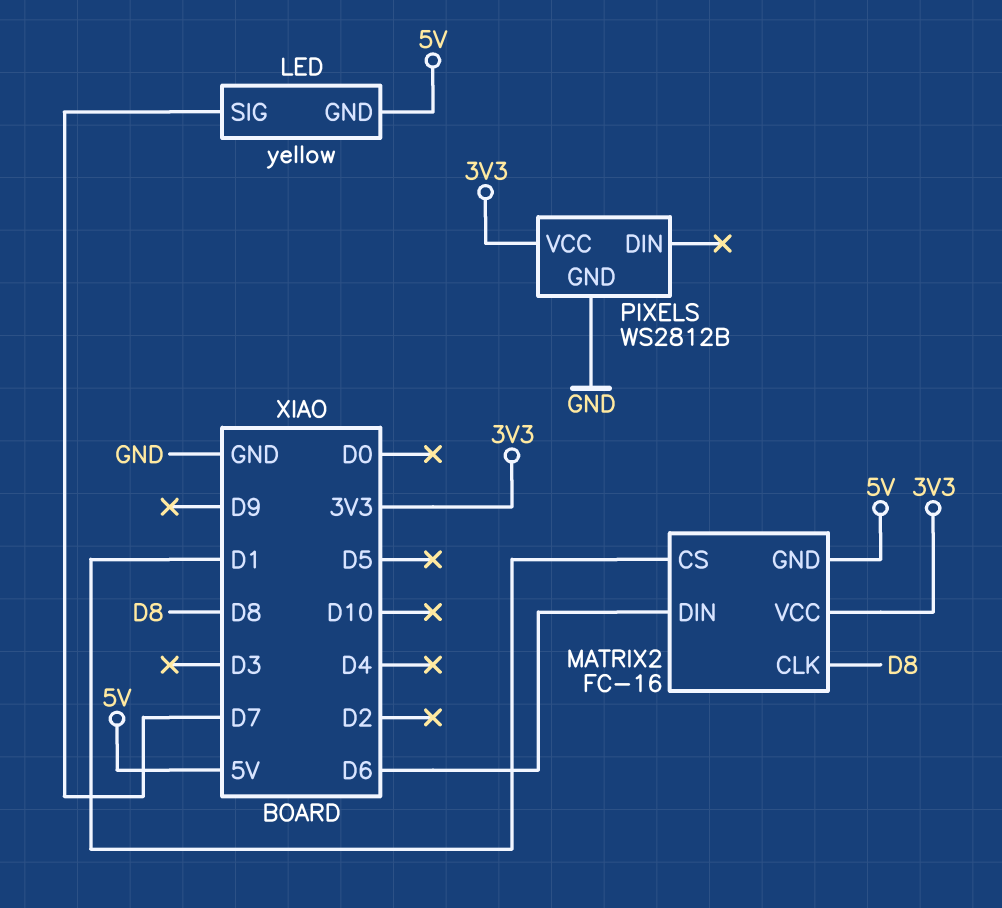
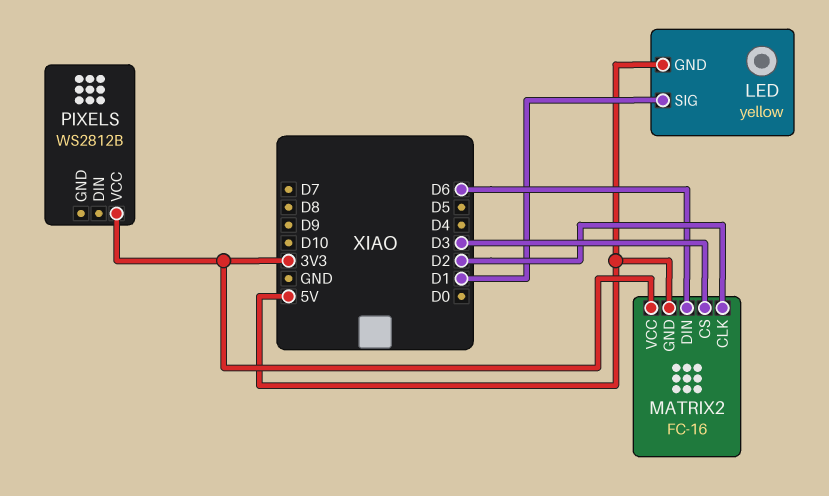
LED pin SIG: D7 -> D1
MATRIX2 pin CLK: D8 -> D2
MATRIX2 pin CS: D1 -> D3
PIXELS pin GND: GND -> none

